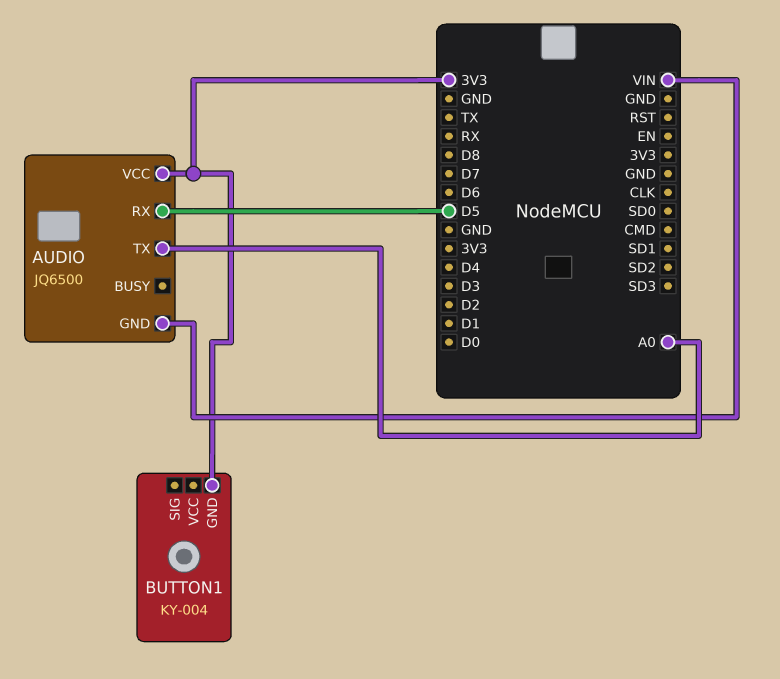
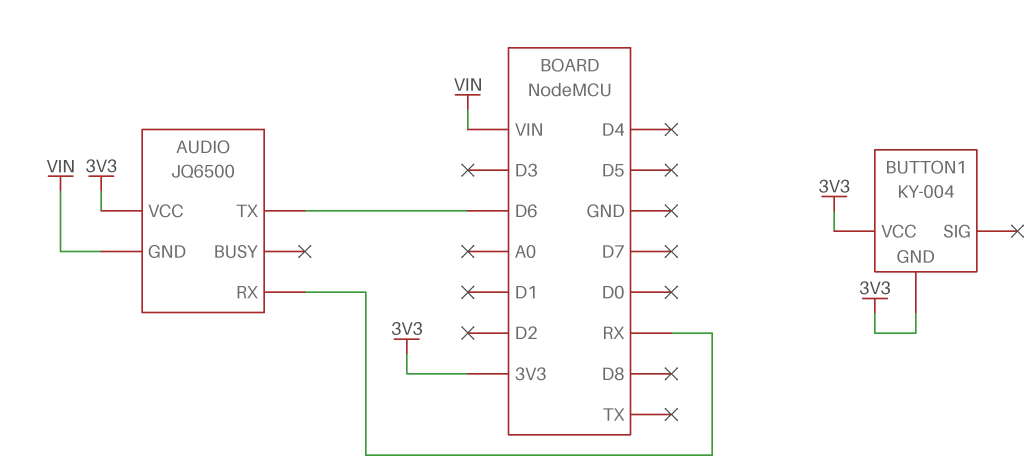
AUDIO pin RX: D5 -> RX
AUDIO pin TX: A0 -> D6
BUTTON1 pin VCC: none -> 3V3

